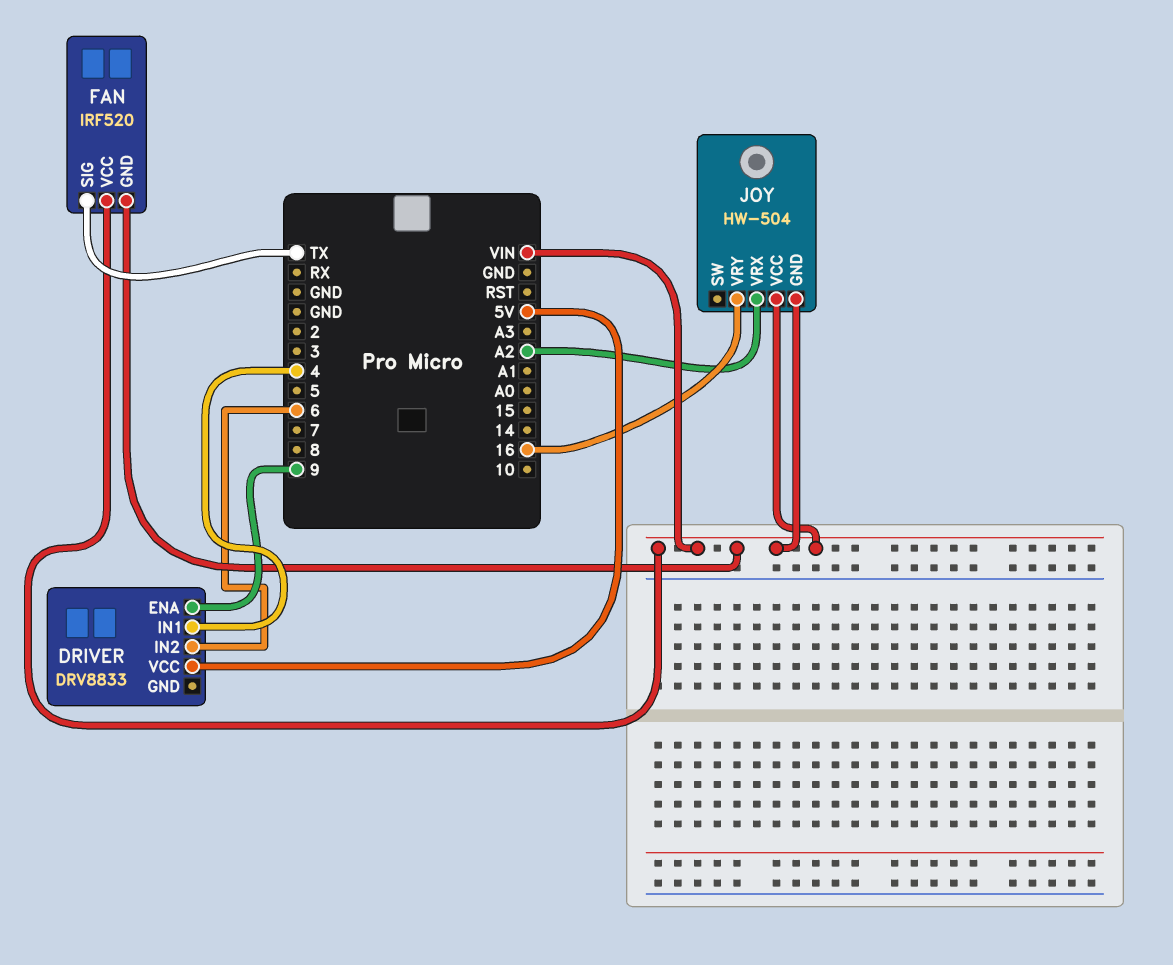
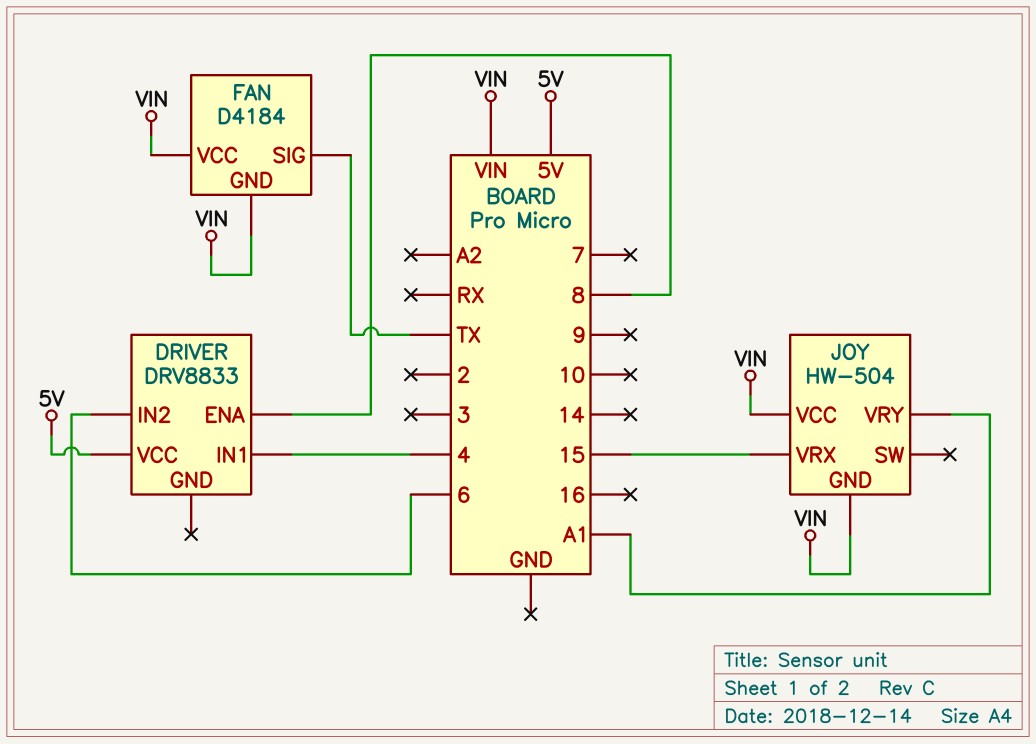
DRIVER pin ENA: 9 -> 8
FAN: IRF520 -> D4184
JOY pin VRX: A2 -> 15
JOY pin VRY: 16 -> A1

